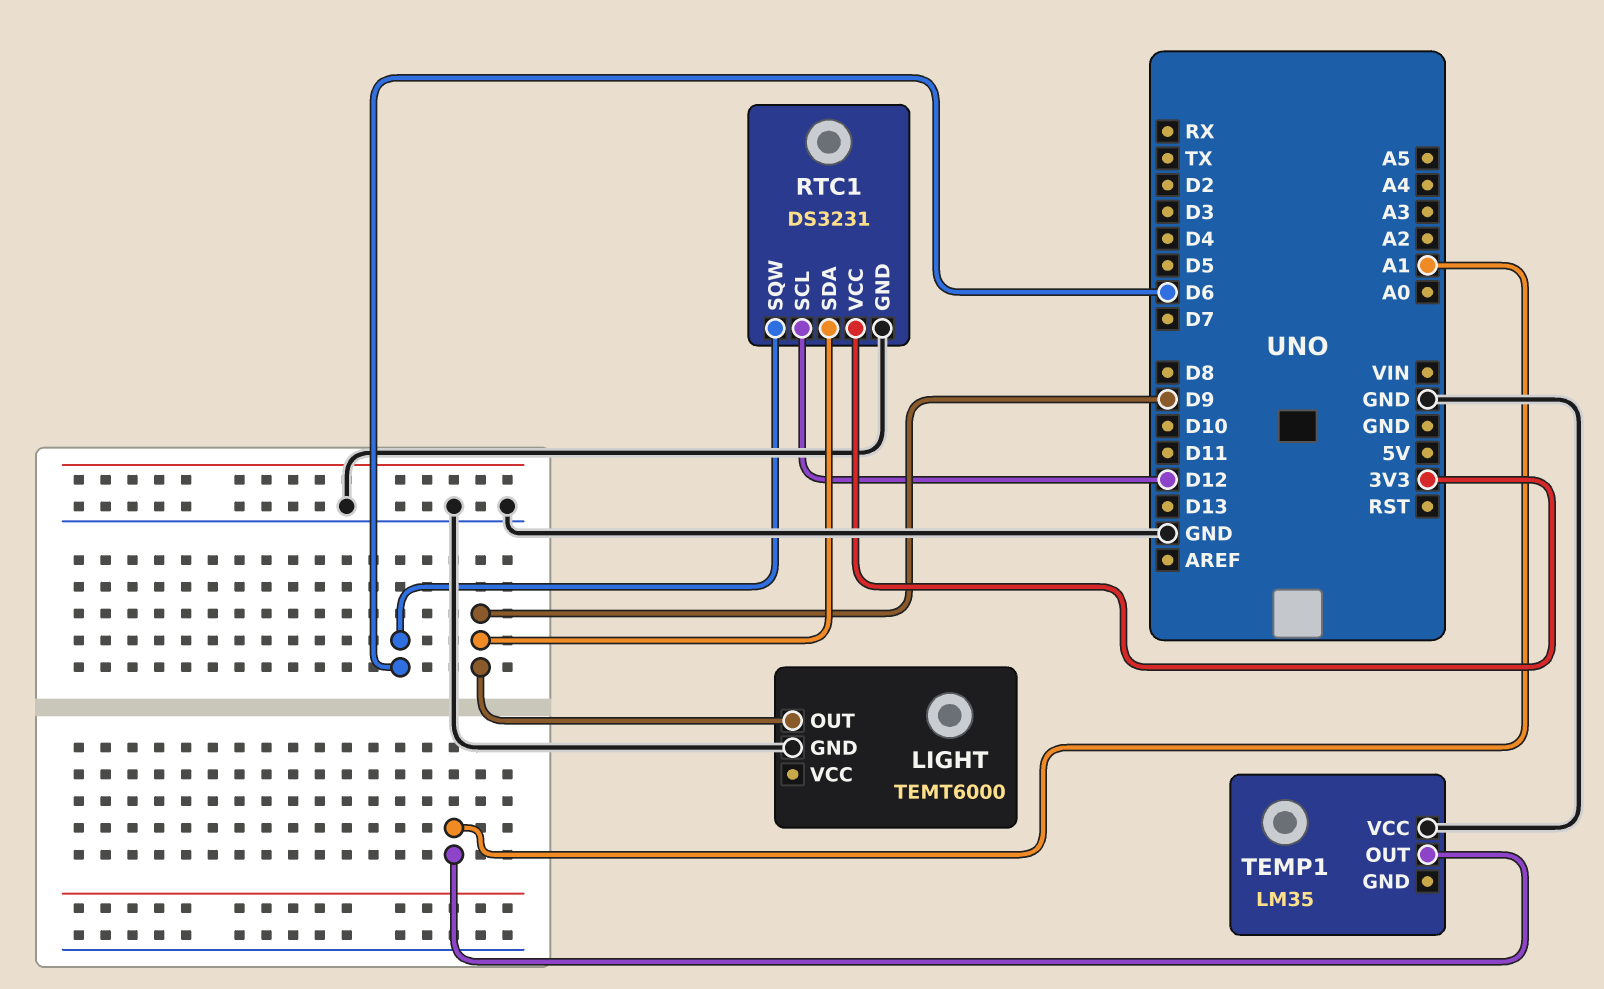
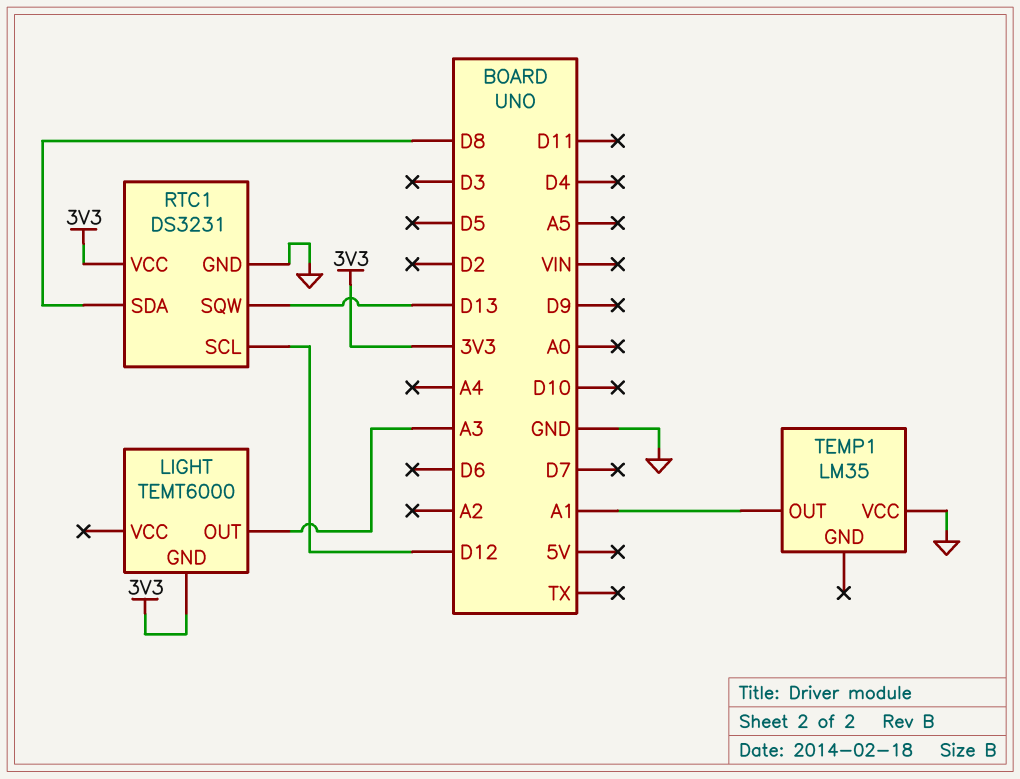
LIGHT pin GND: GND -> 3V3
LIGHT pin OUT: D9 -> A3
RTC1 pin SDA: D9 -> D8
RTC1 pin SQW: D6 -> D13

